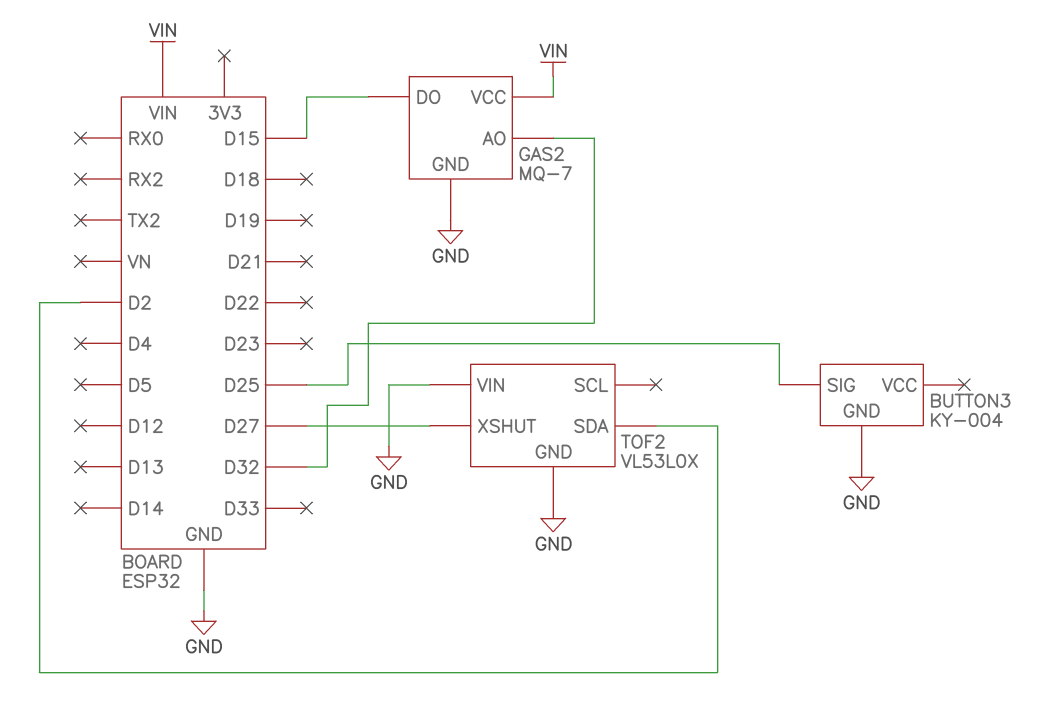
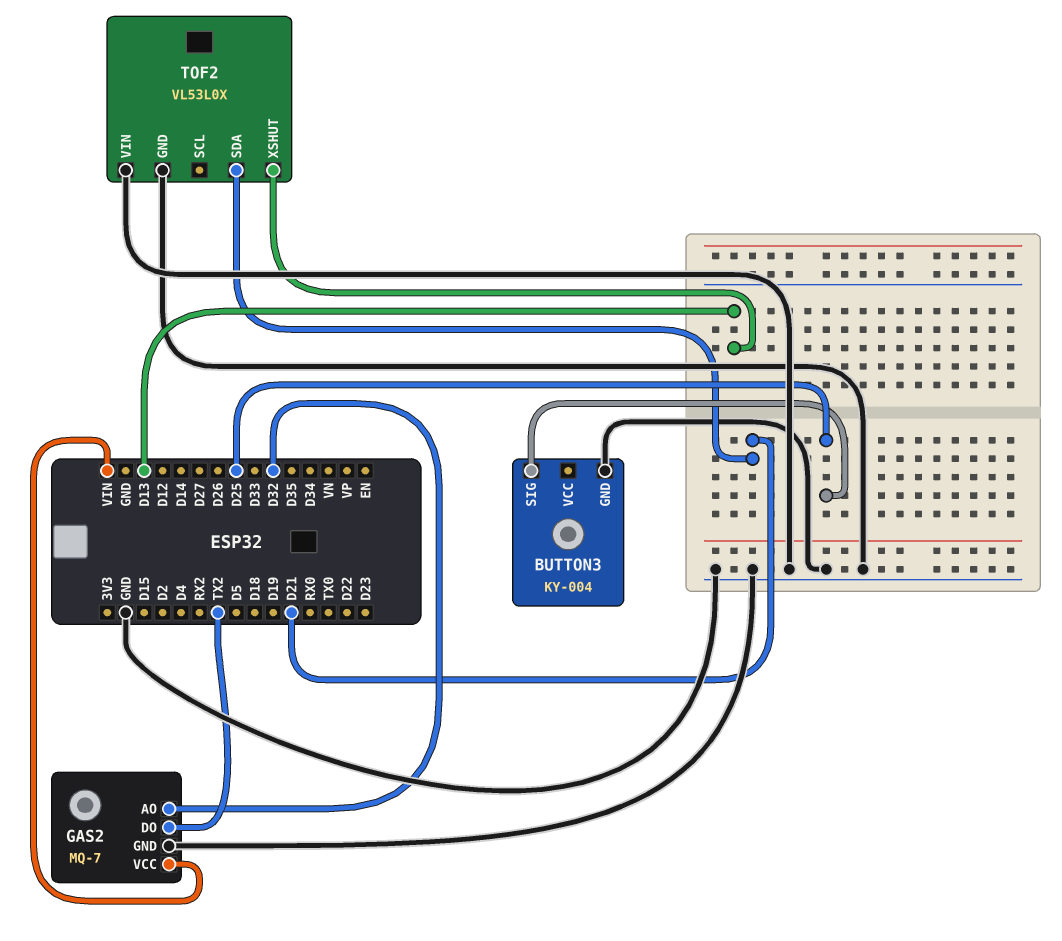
GAS2 pin DO: D15 -> TX2
TOF2 pin SDA: D2 -> D21
TOF2 pin XSHUT: D27 -> D13

